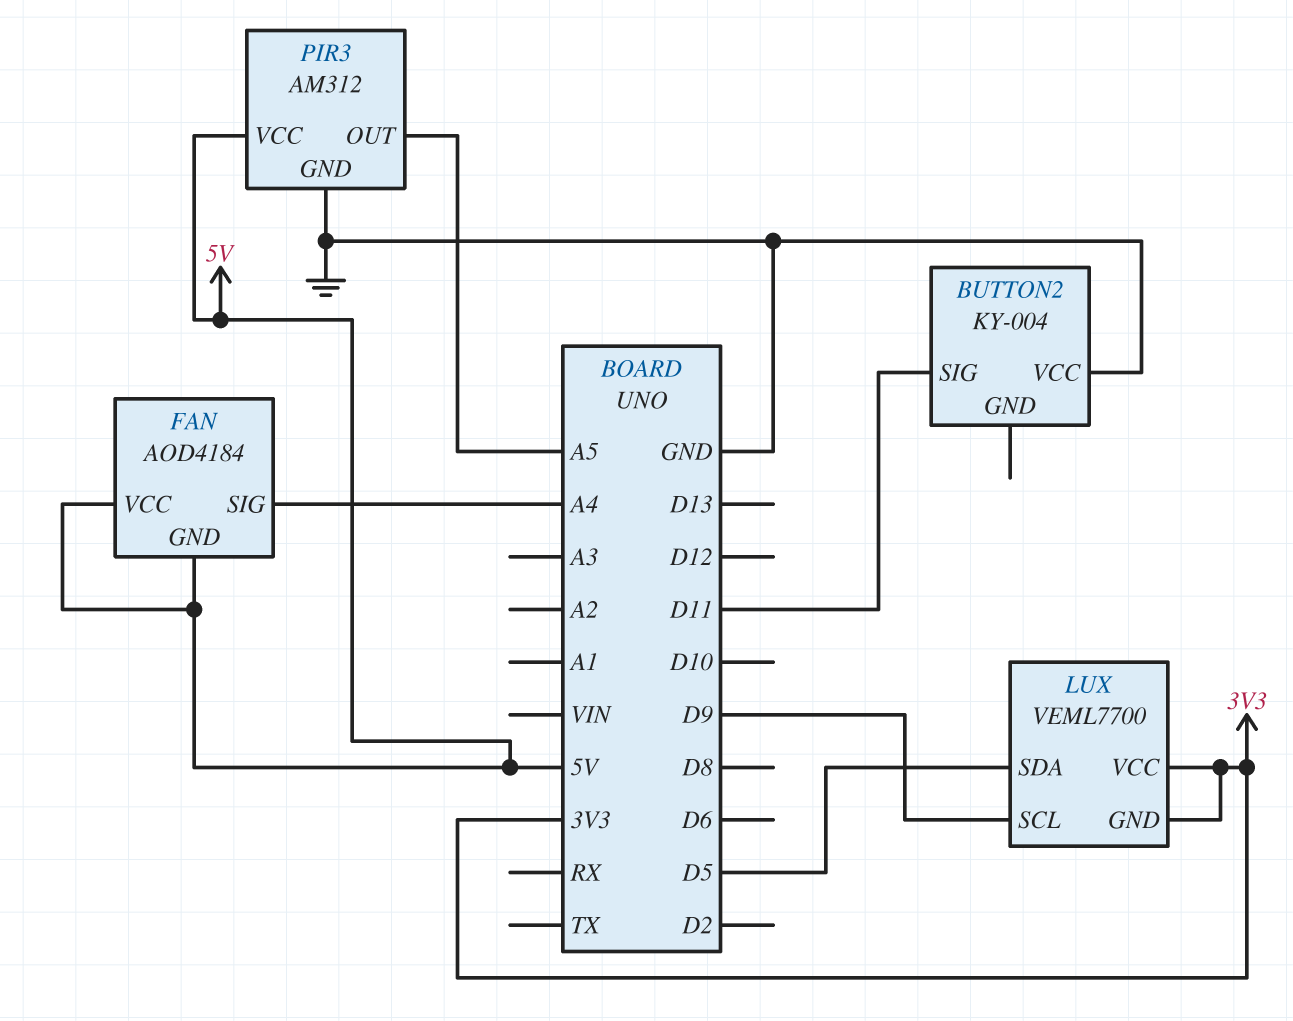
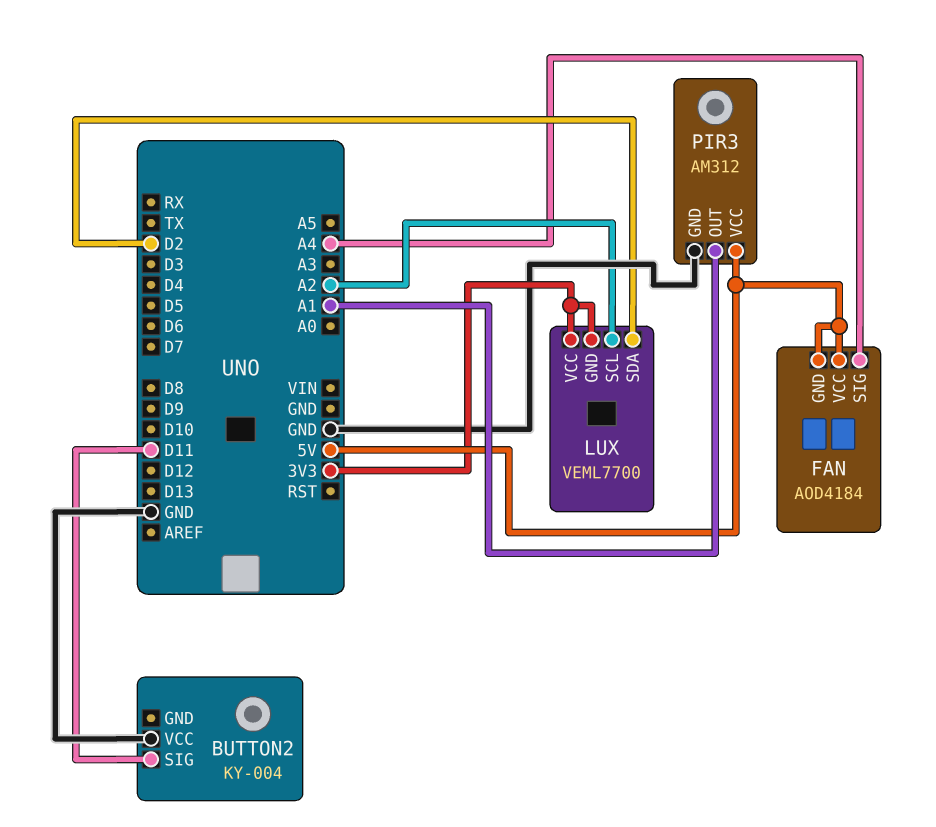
LUX pin SCL: D9 -> A2
LUX pin SDA: D5 -> D2
PIR3 pin OUT: A5 -> A1

